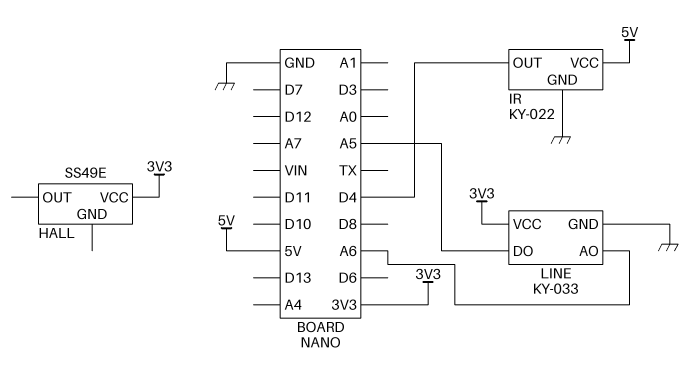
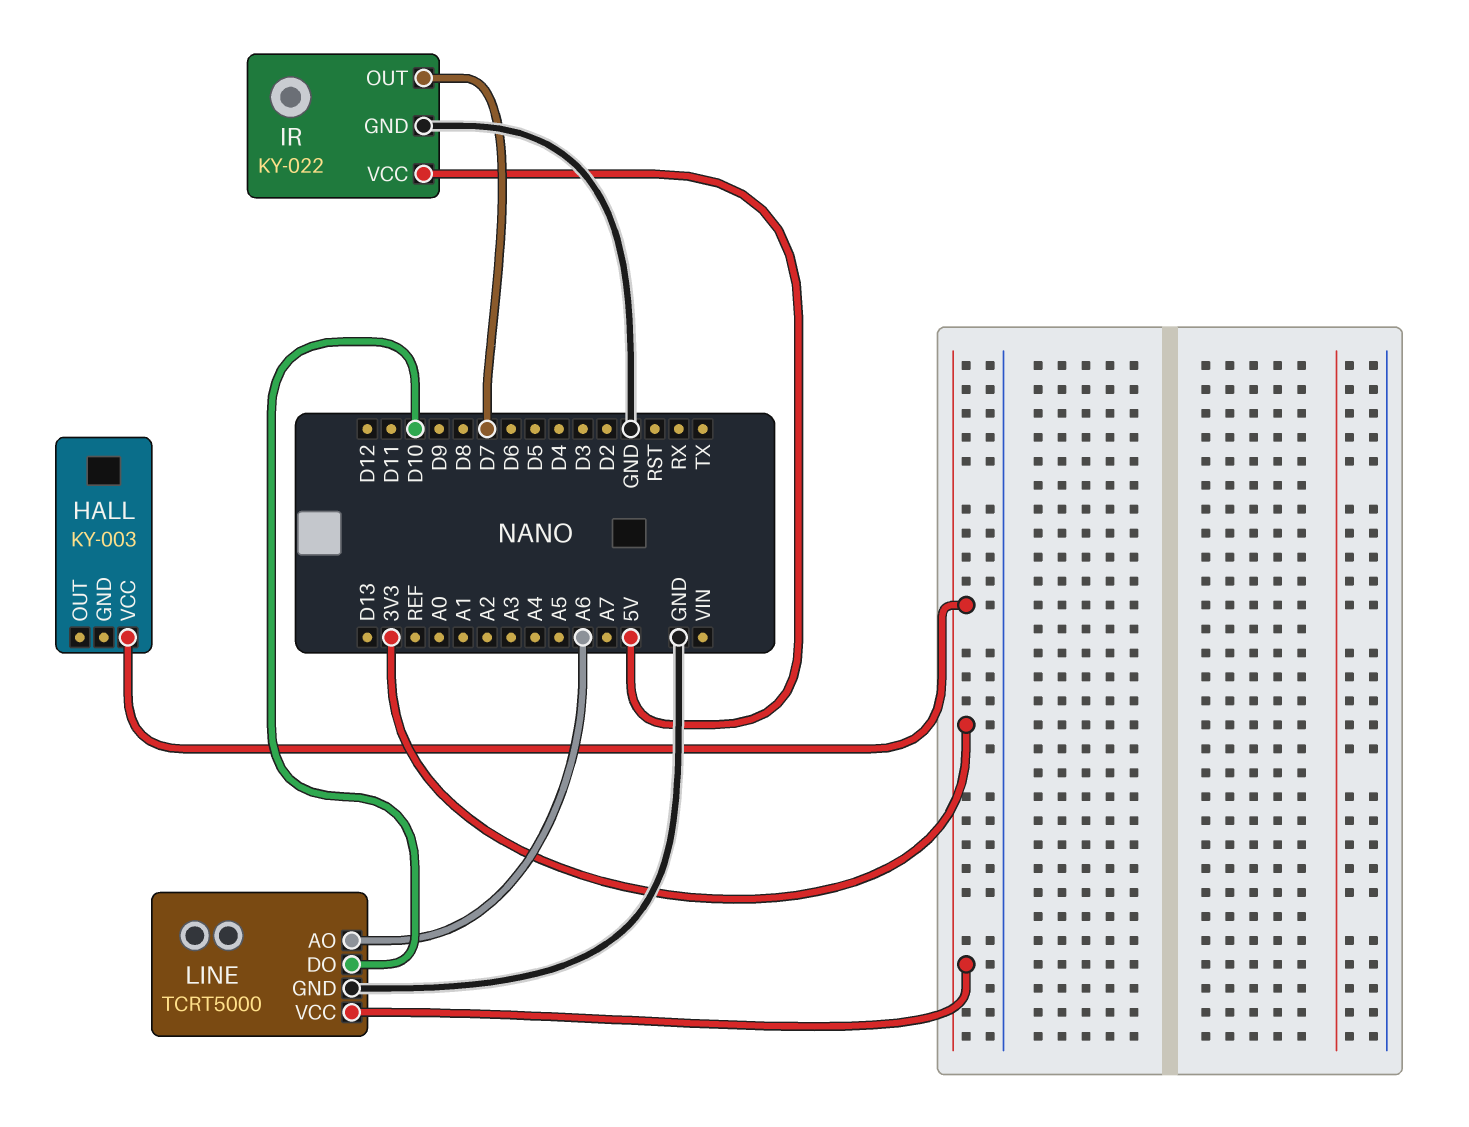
HALL: SS49E -> KY-003
IR pin OUT: D4 -> D7
LINE: KY-033 -> TCRT5000
LINE pin DO: A5 -> D10

